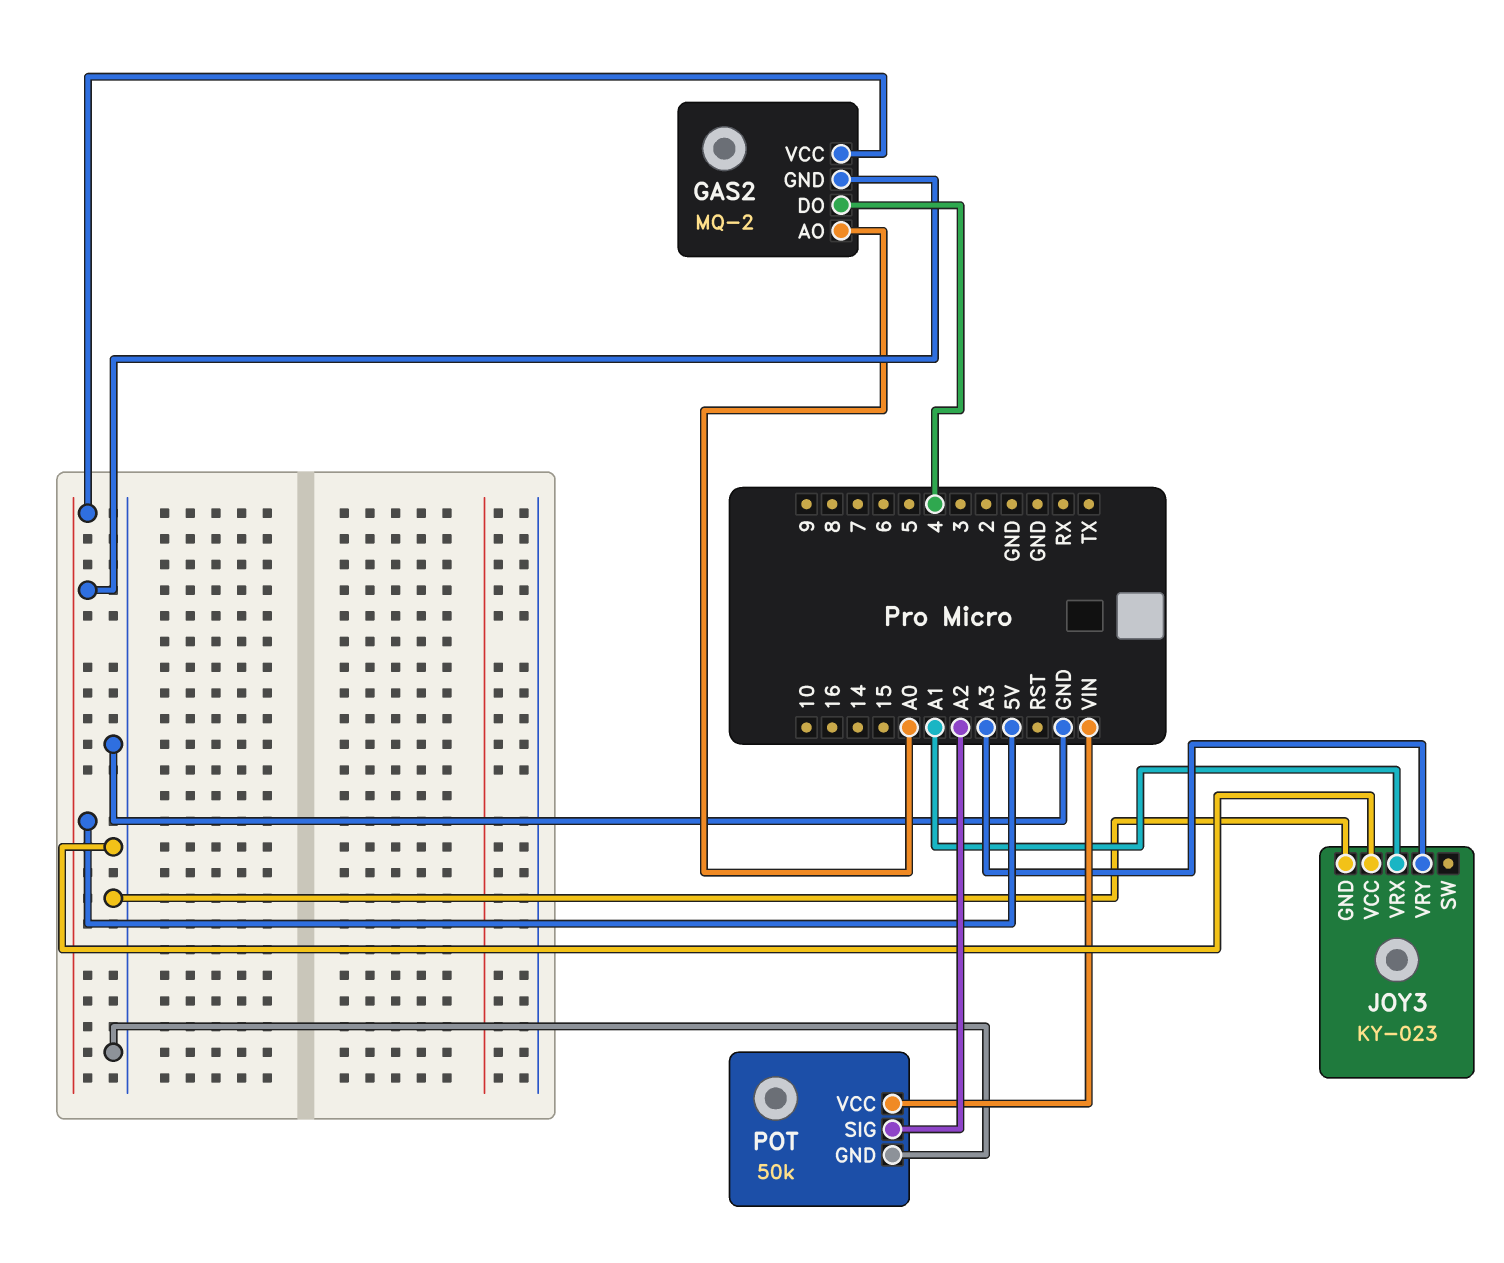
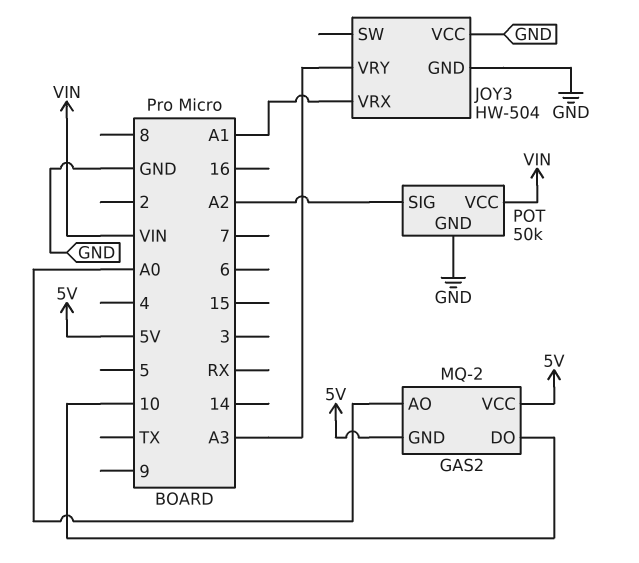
GAS2 pin DO: 4 -> 10
JOY3: KY-023 -> HW-504

